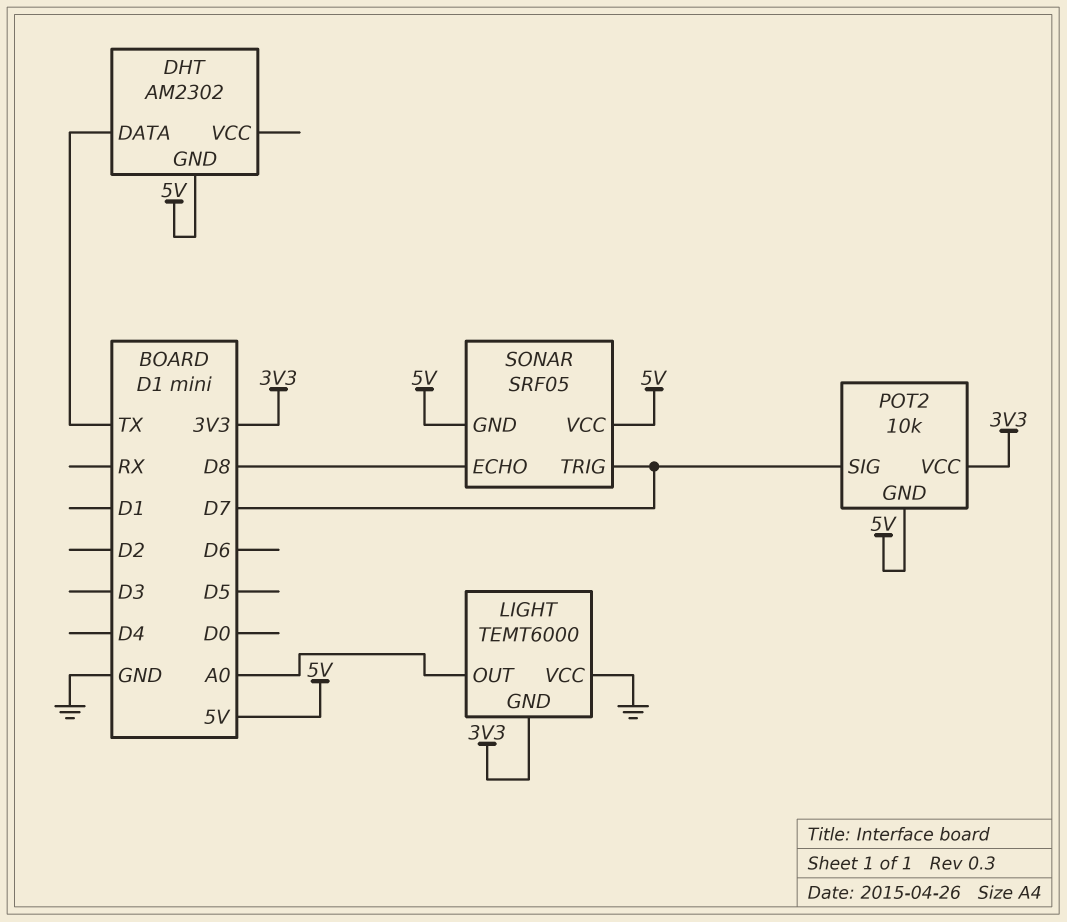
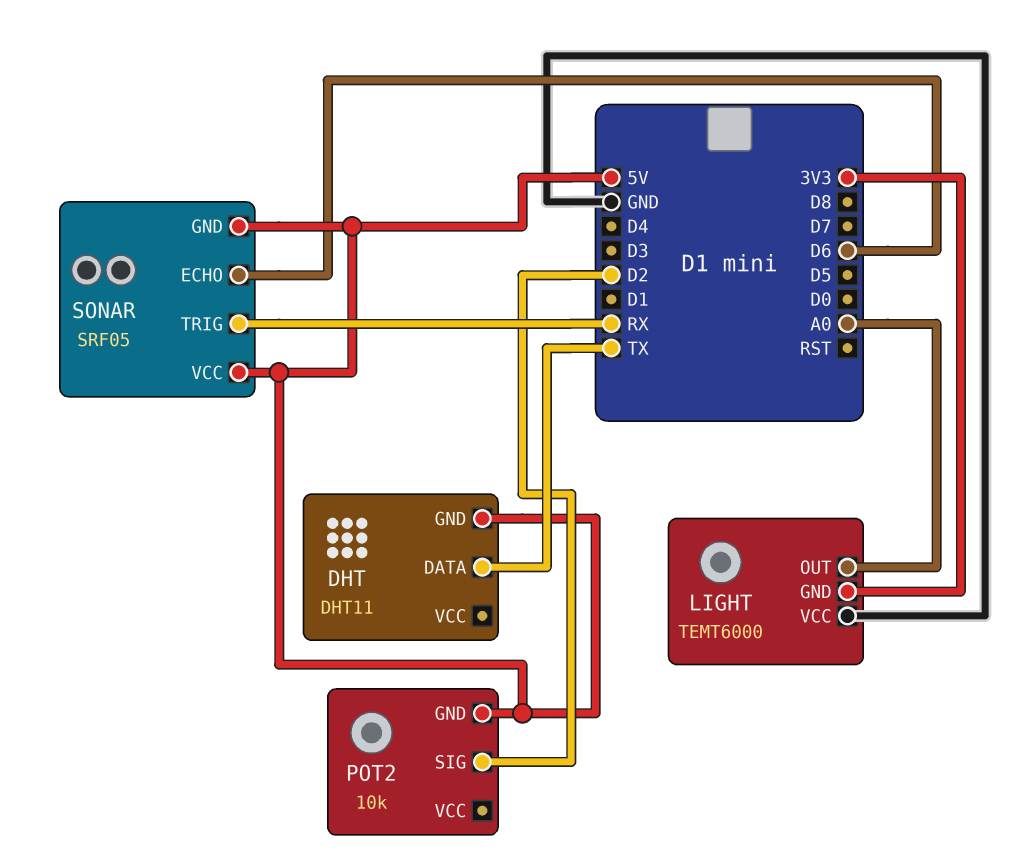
DHT: AM2302 -> DHT11
POT2 pin SIG: D7 -> D2
POT2 pin VCC: 3V3 -> none
SONAR pin ECHO: D8 -> D6
SONAR pin TRIG: D7 -> RX

